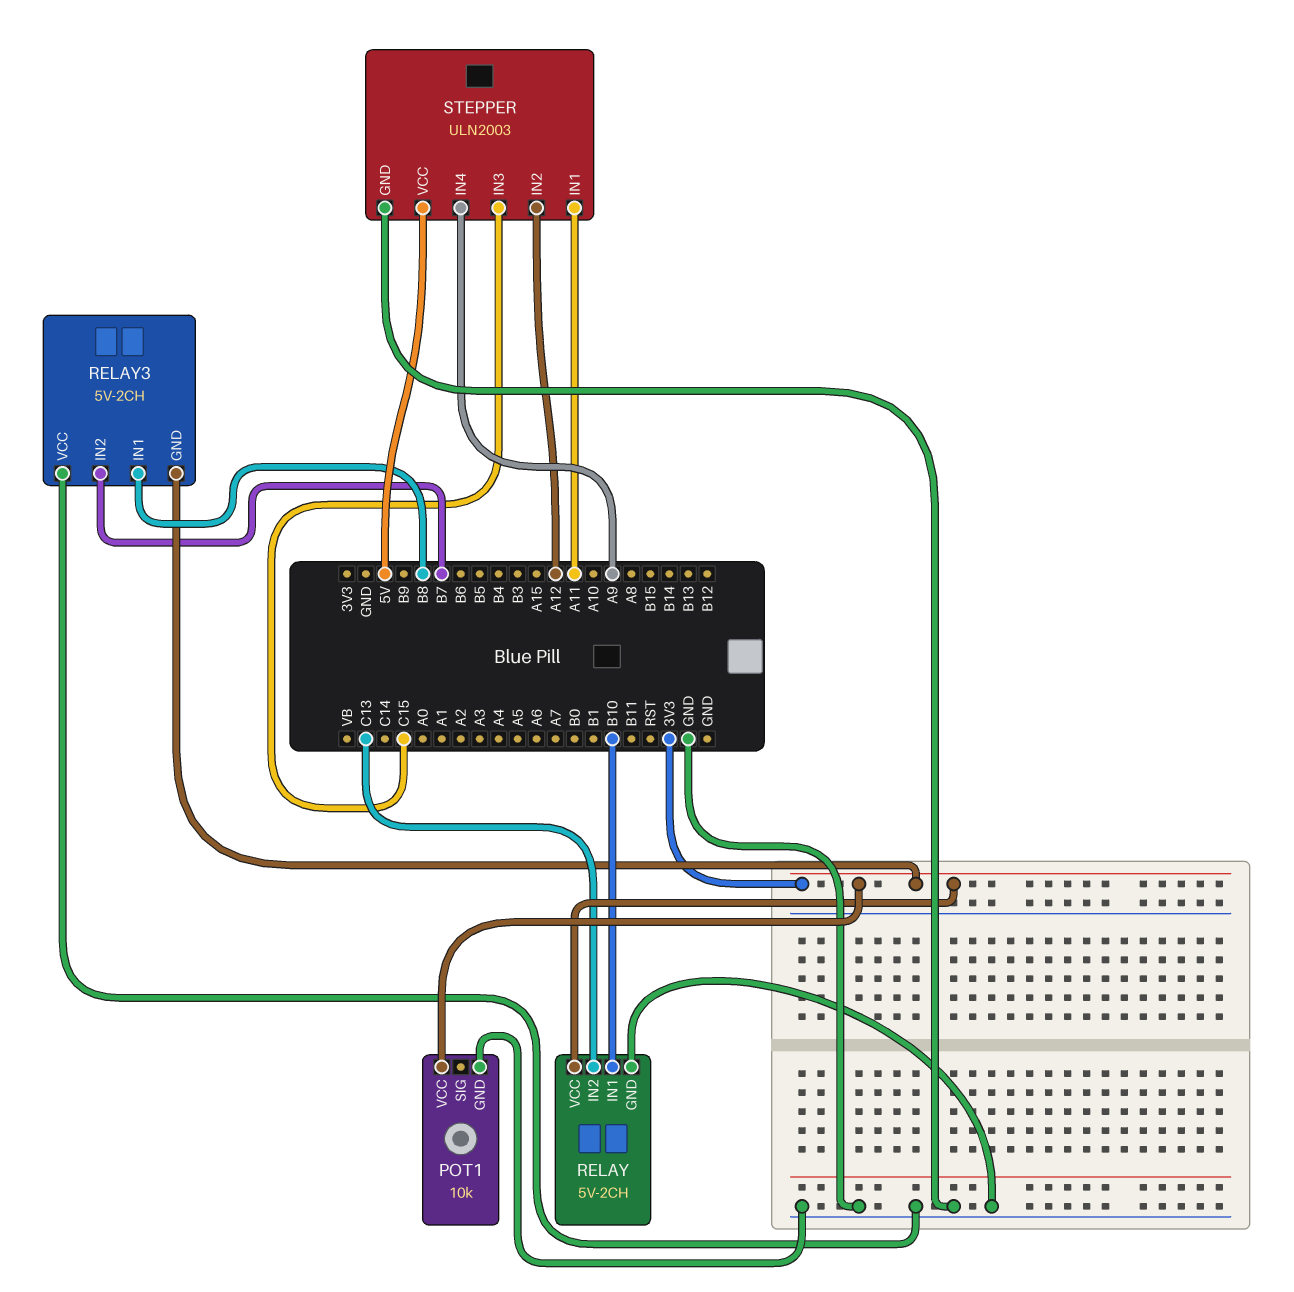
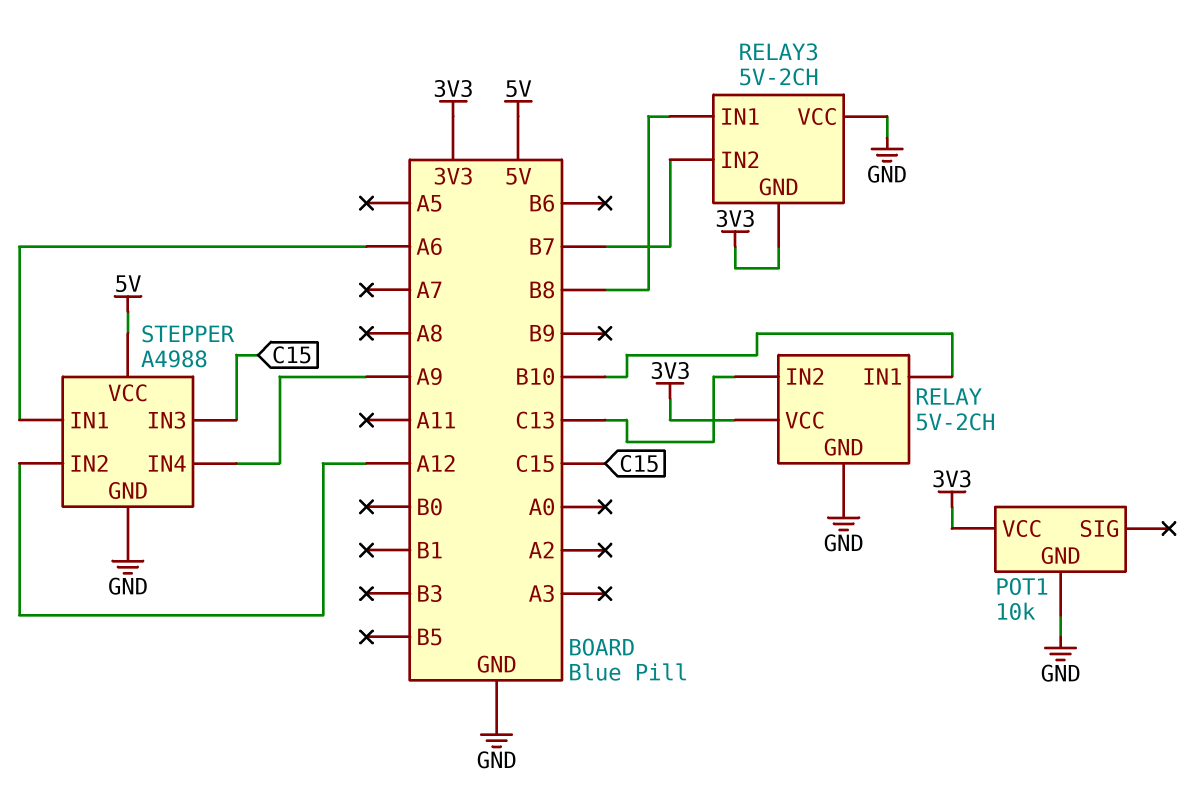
STEPPER: ULN2003 -> A4988
STEPPER pin IN1: A11 -> A6

